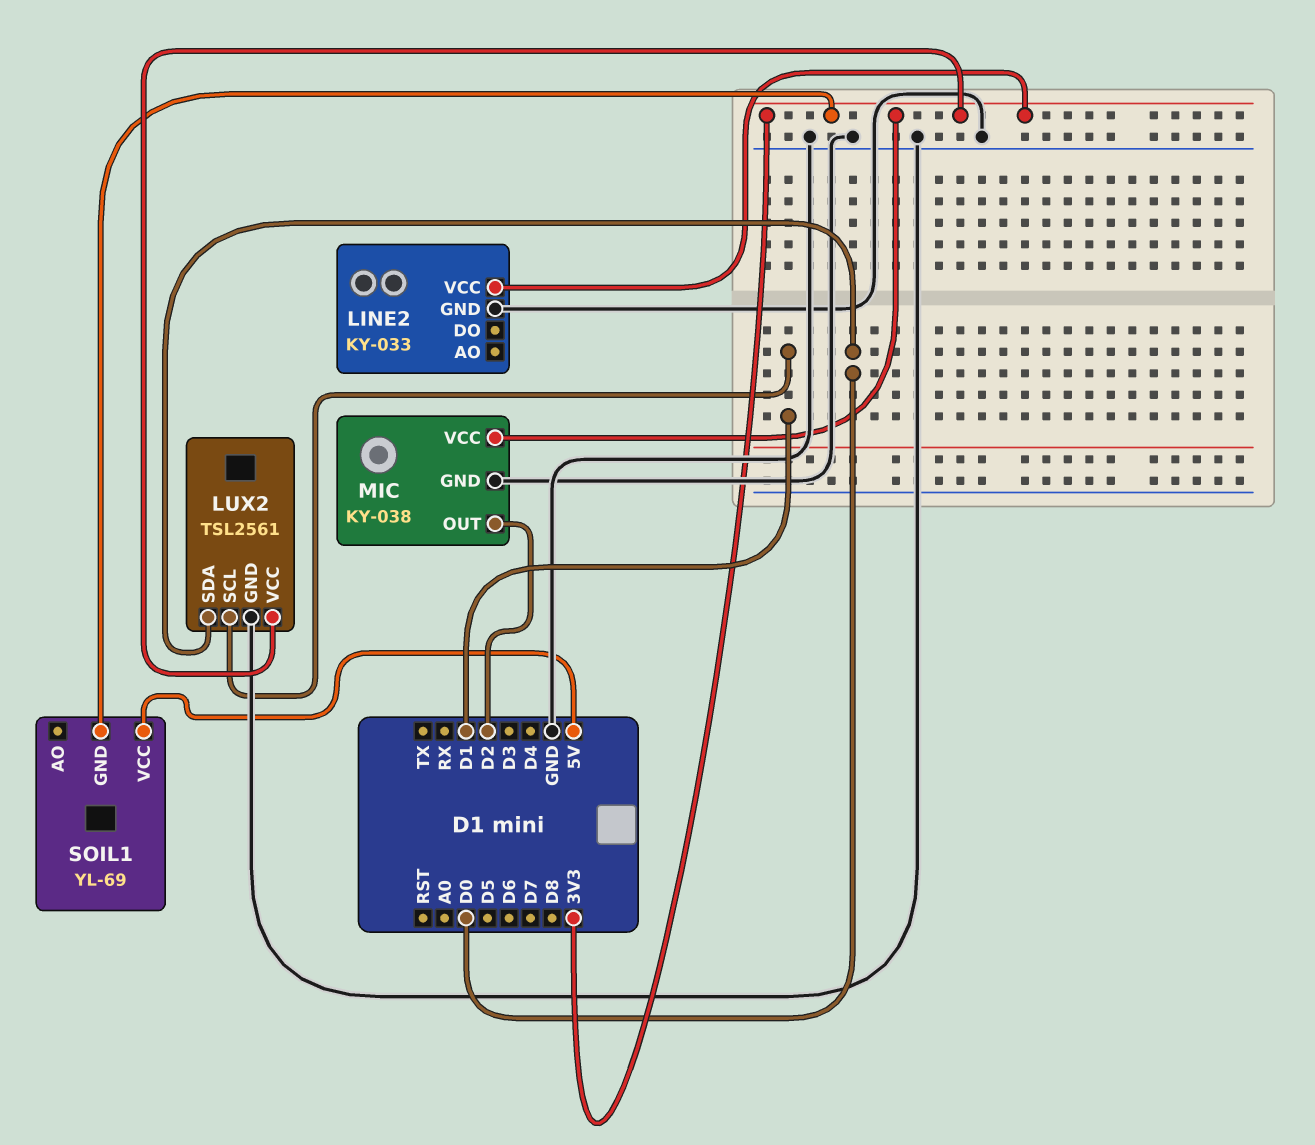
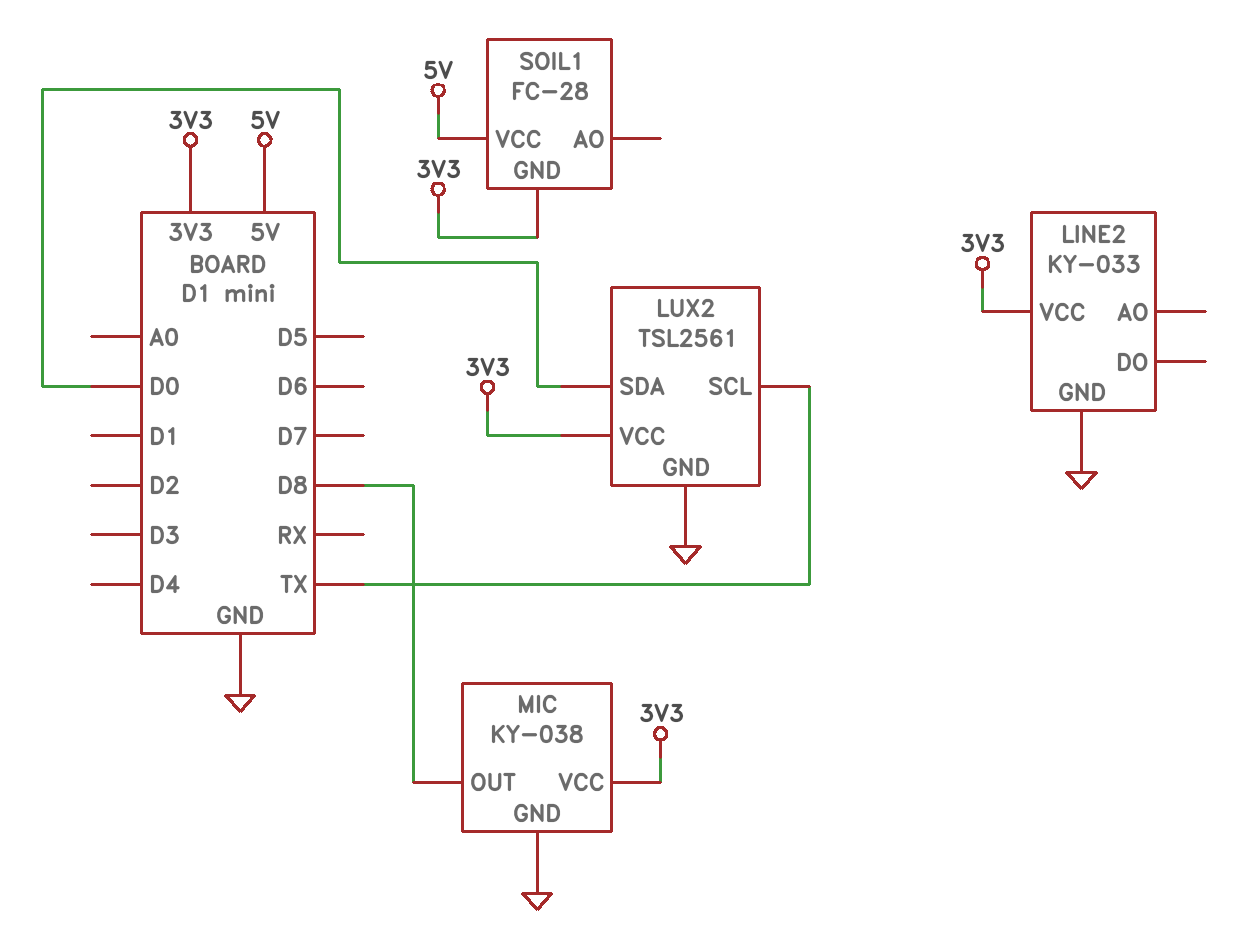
LUX2 pin SCL: D1 -> TX
MIC pin OUT: D2 -> D8
SOIL1: YL-69 -> FC-28

